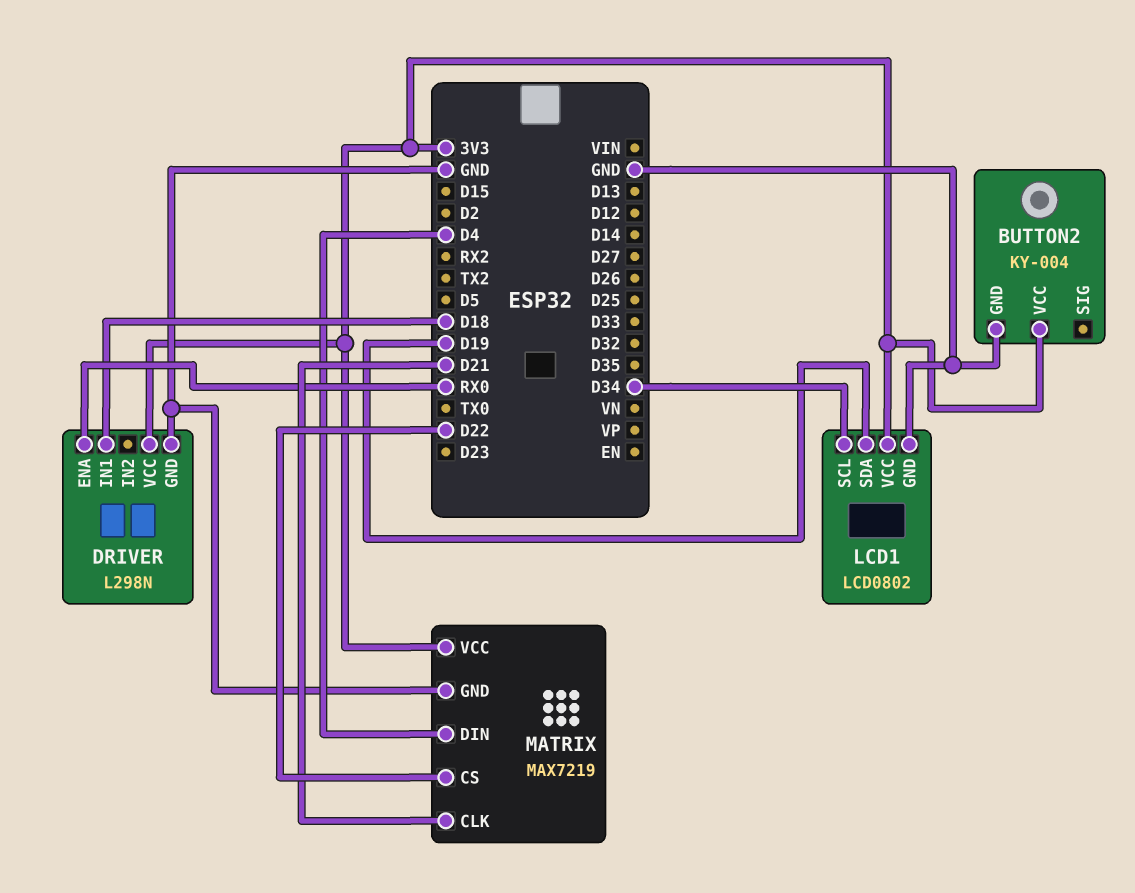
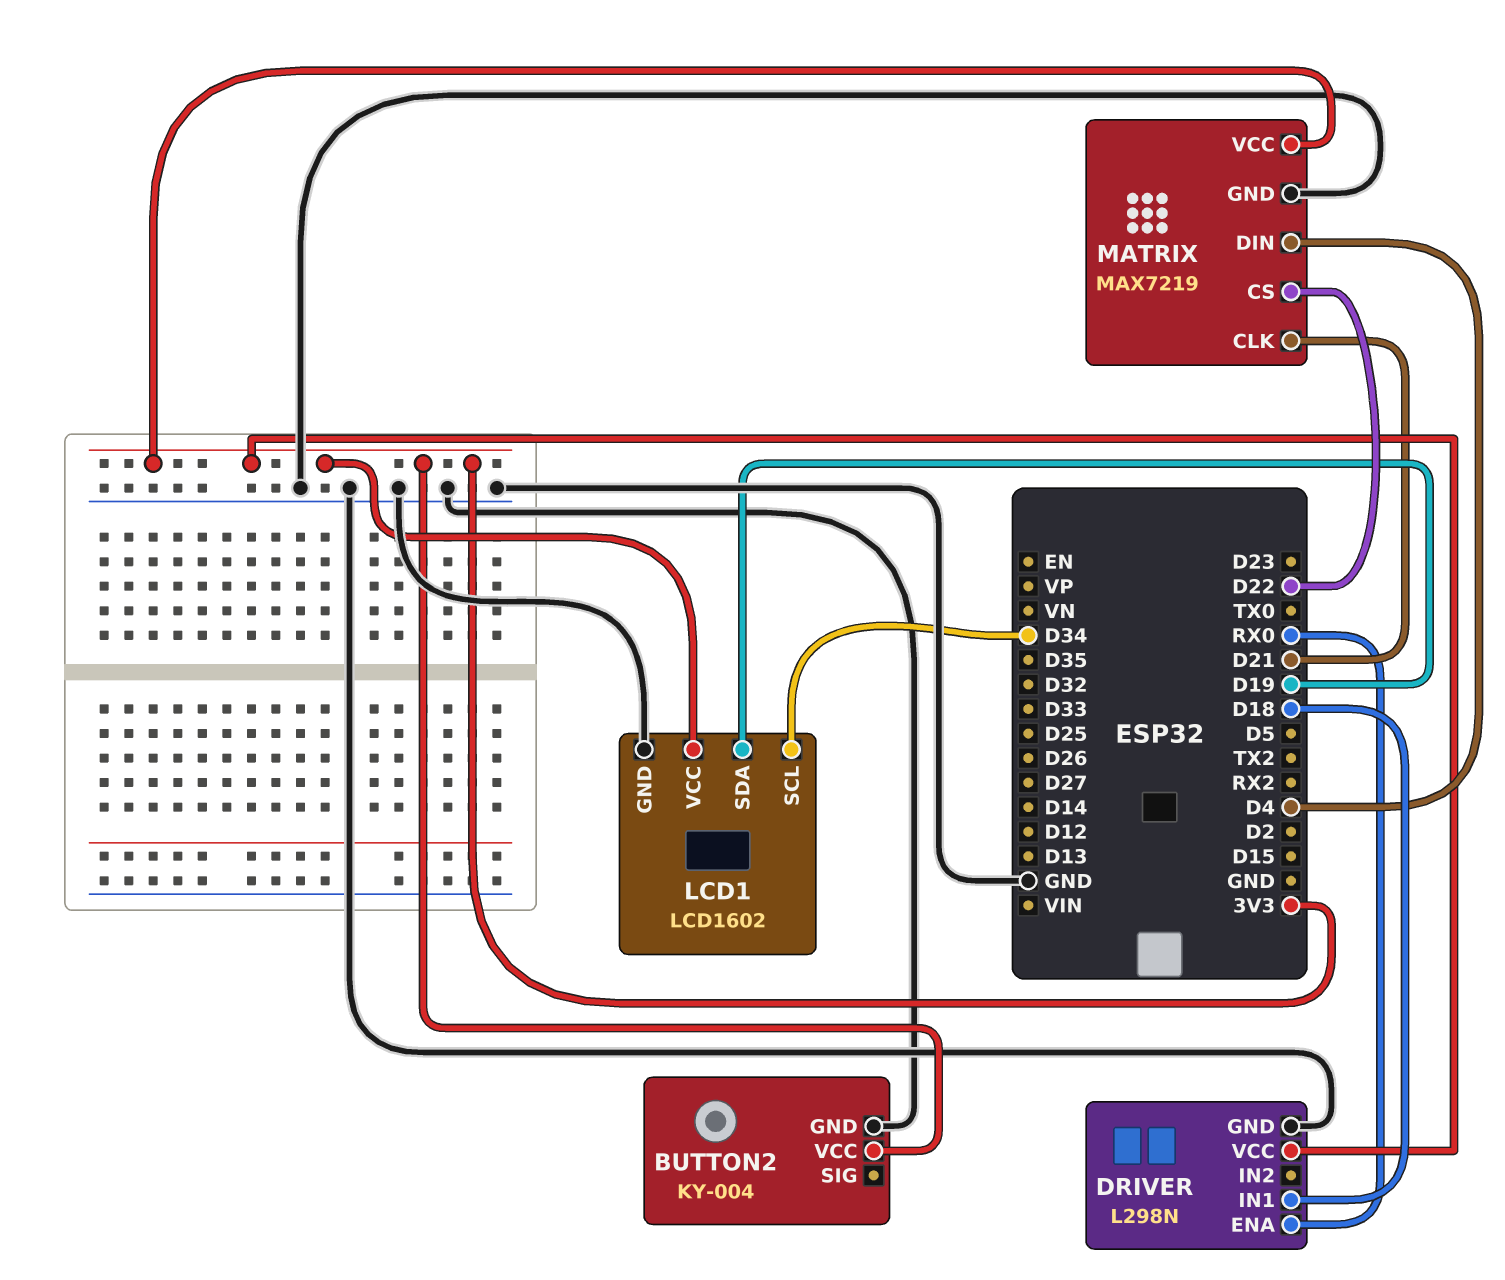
LCD1: LCD0802 -> LCD1602

